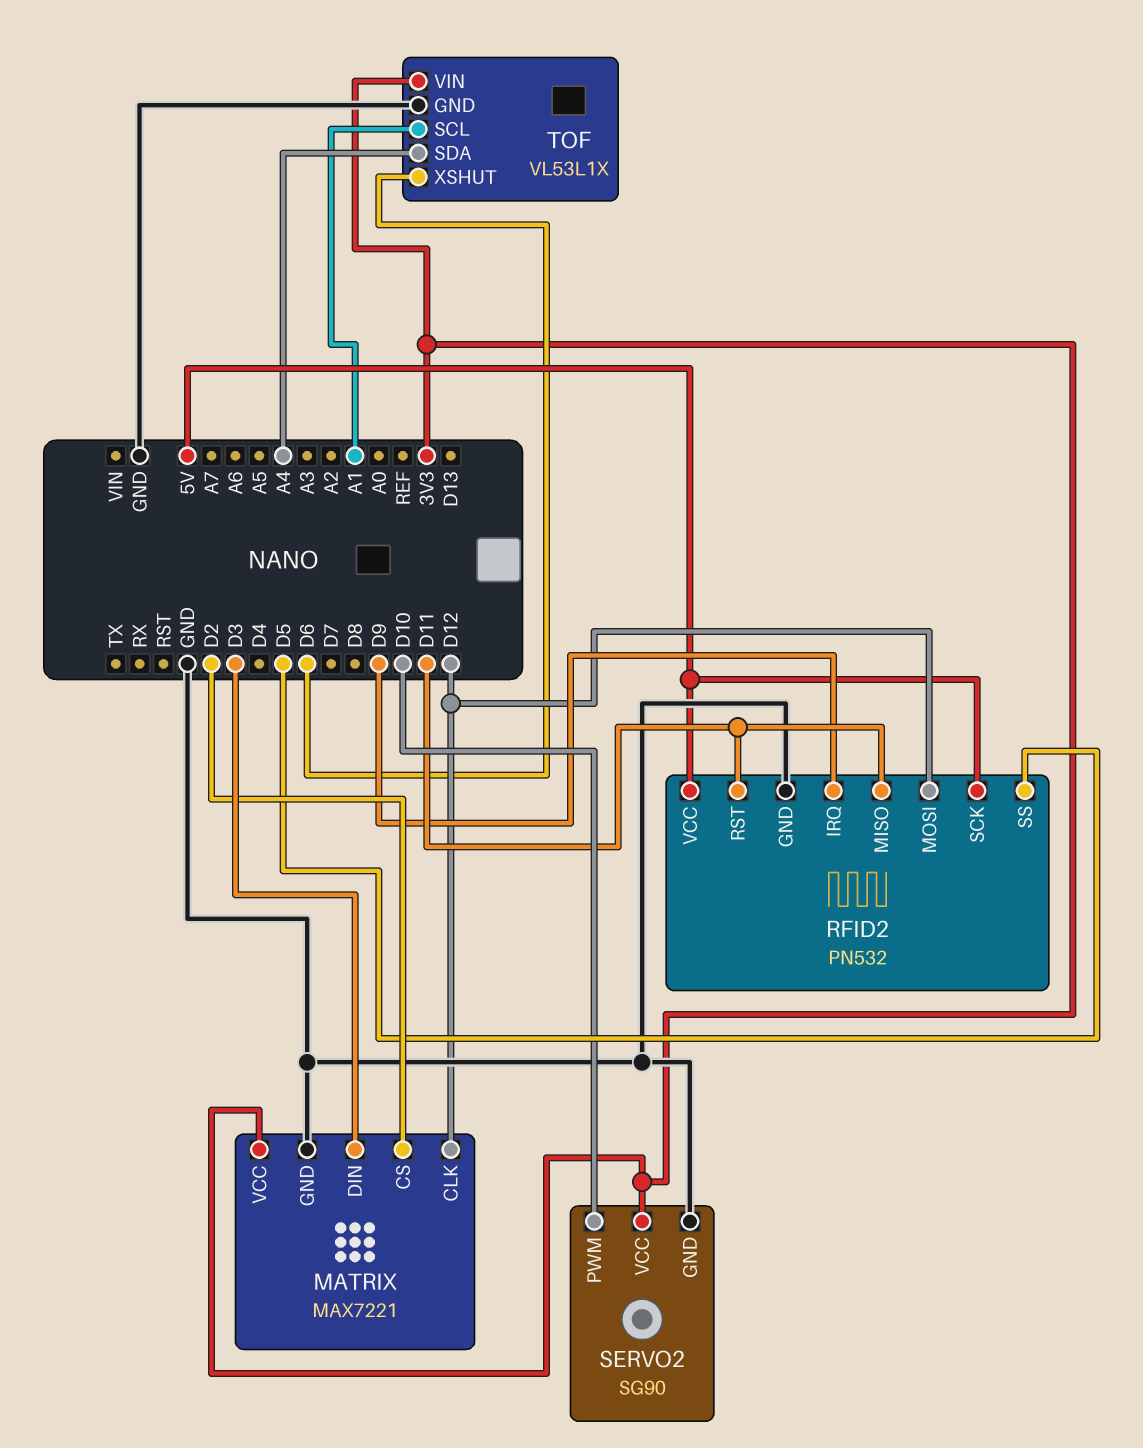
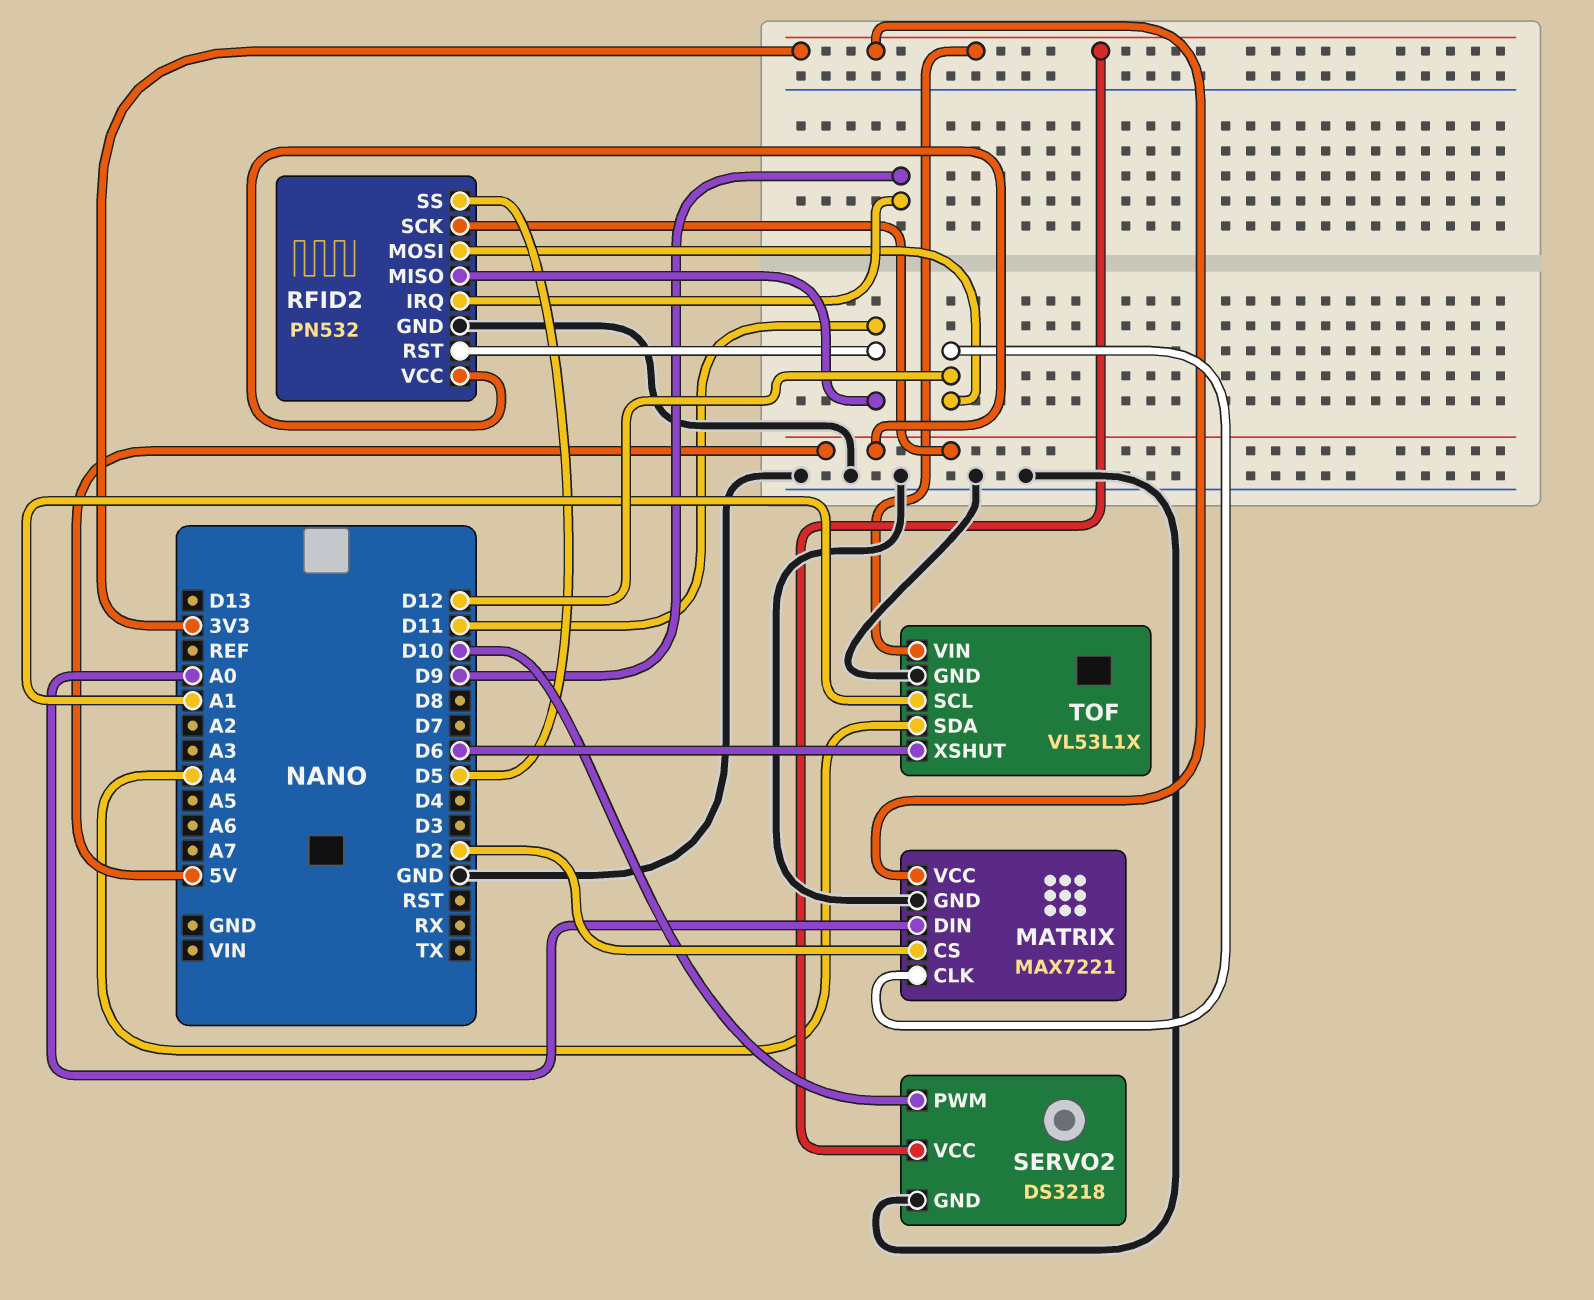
MATRIX pin DIN: D3 -> A0
SERVO2: SG90 -> DS3218

